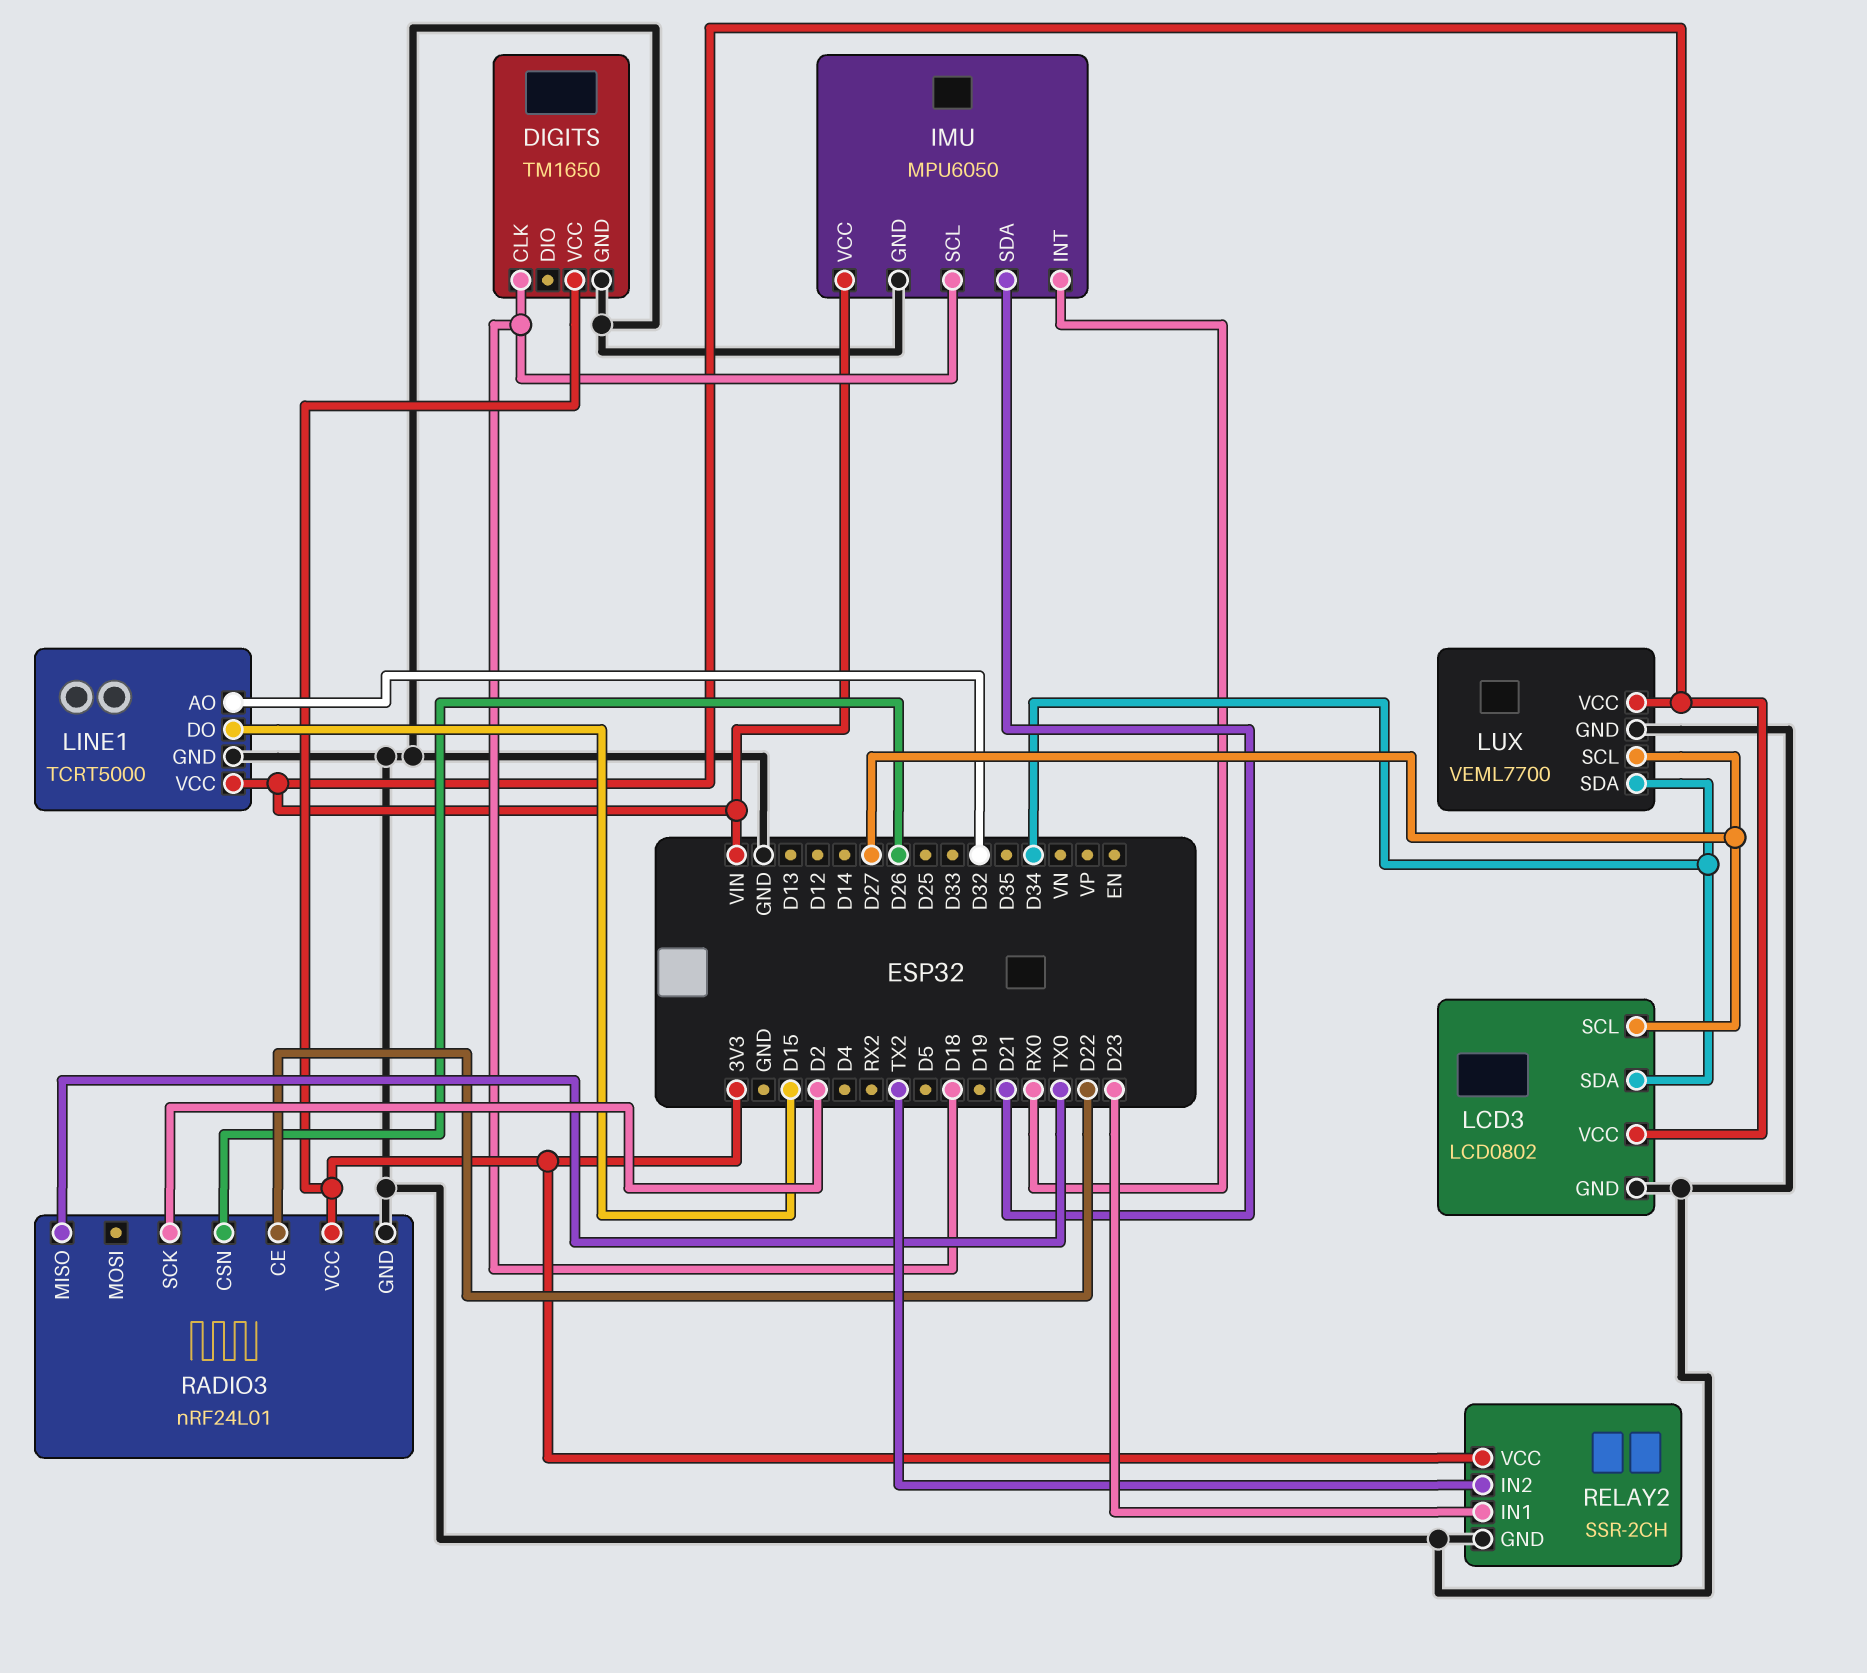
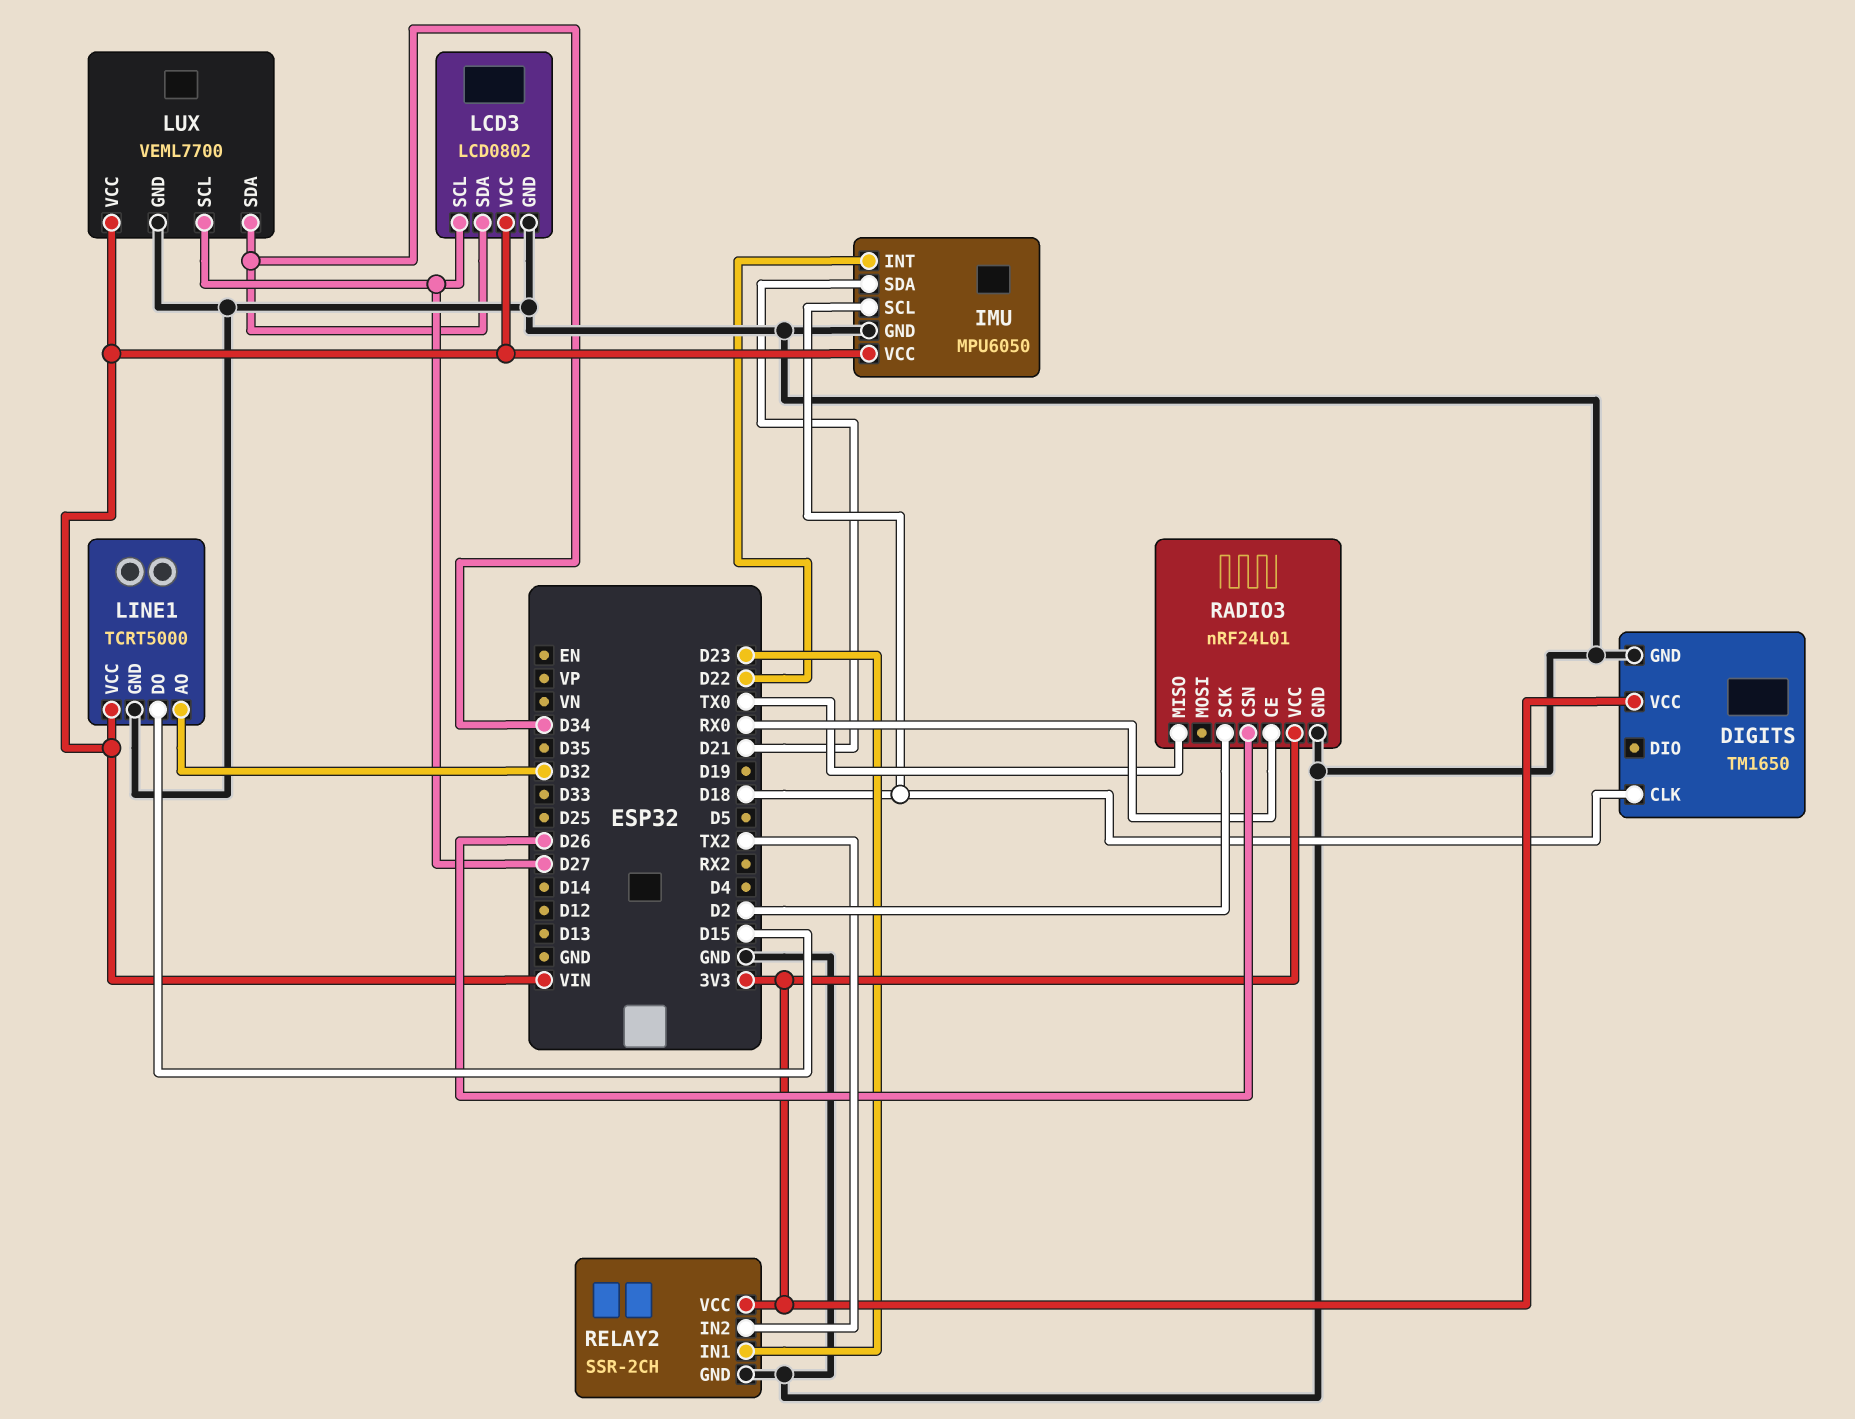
IMU pin INT: RX0 -> D22
RADIO3 pin CE: D22 -> RX0

